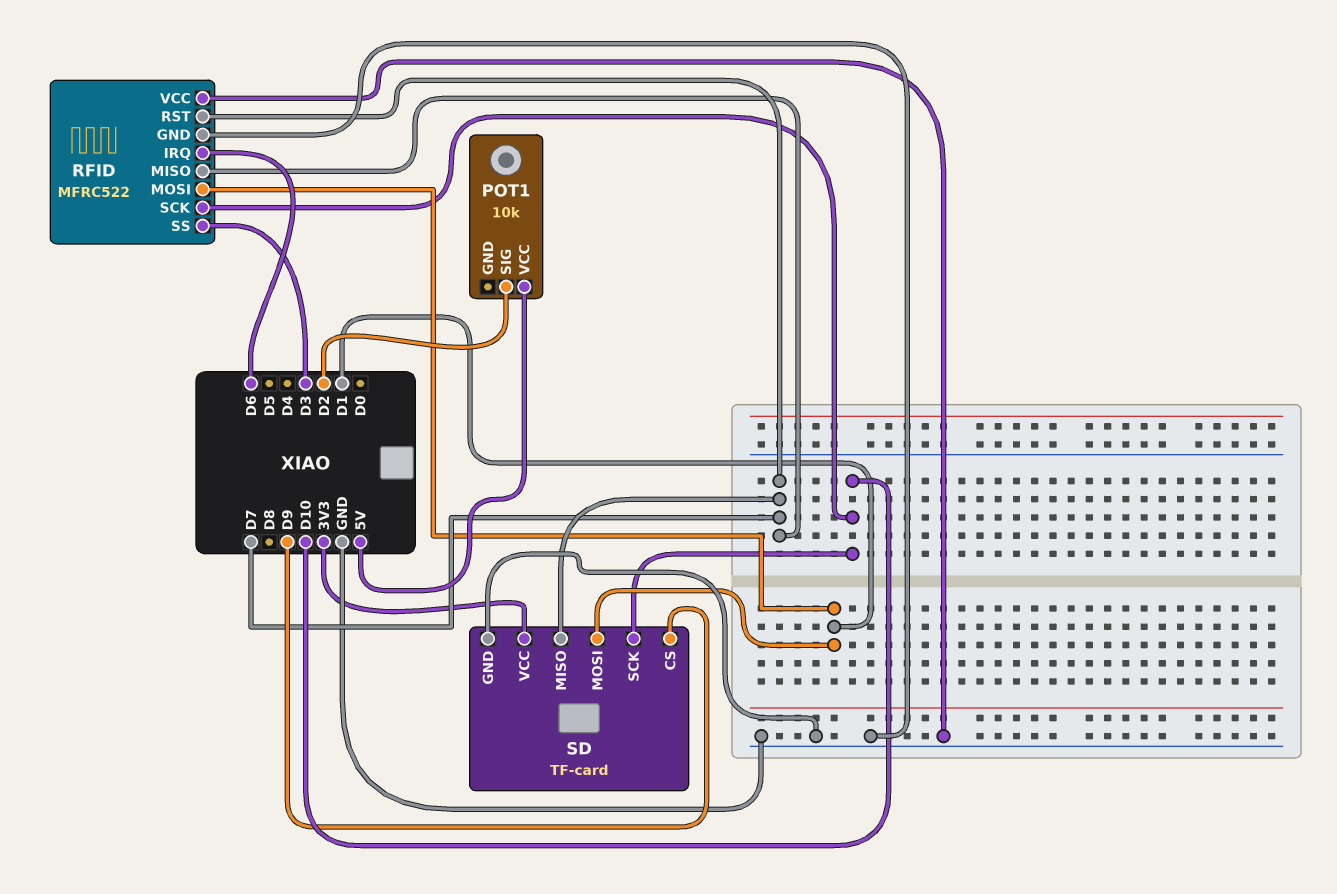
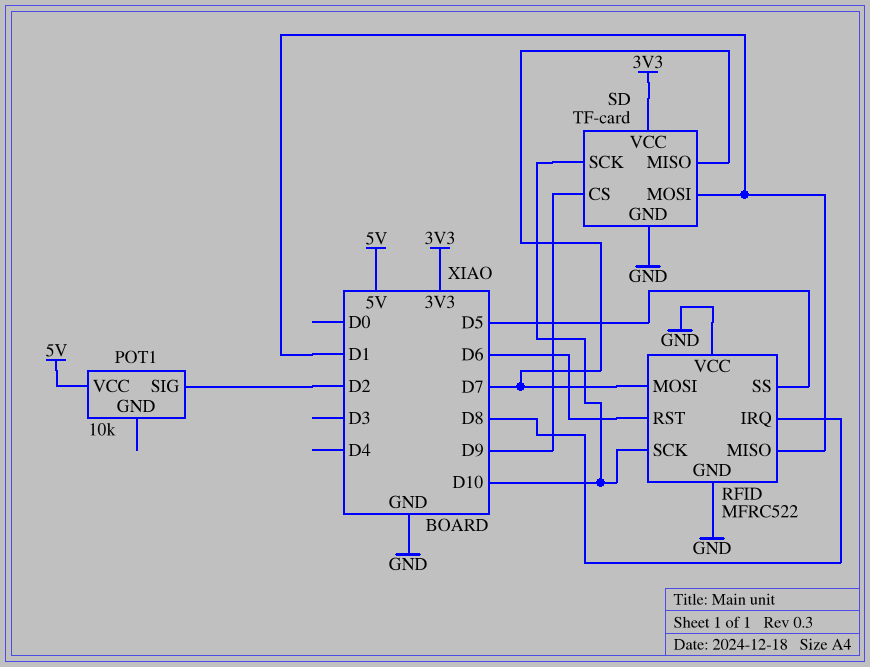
RFID pin IRQ: D6 -> D8
RFID pin MISO: D7 -> D1
RFID pin MOSI: D1 -> D7
RFID pin RST: D7 -> D6
RFID pin SS: D3 -> D5

